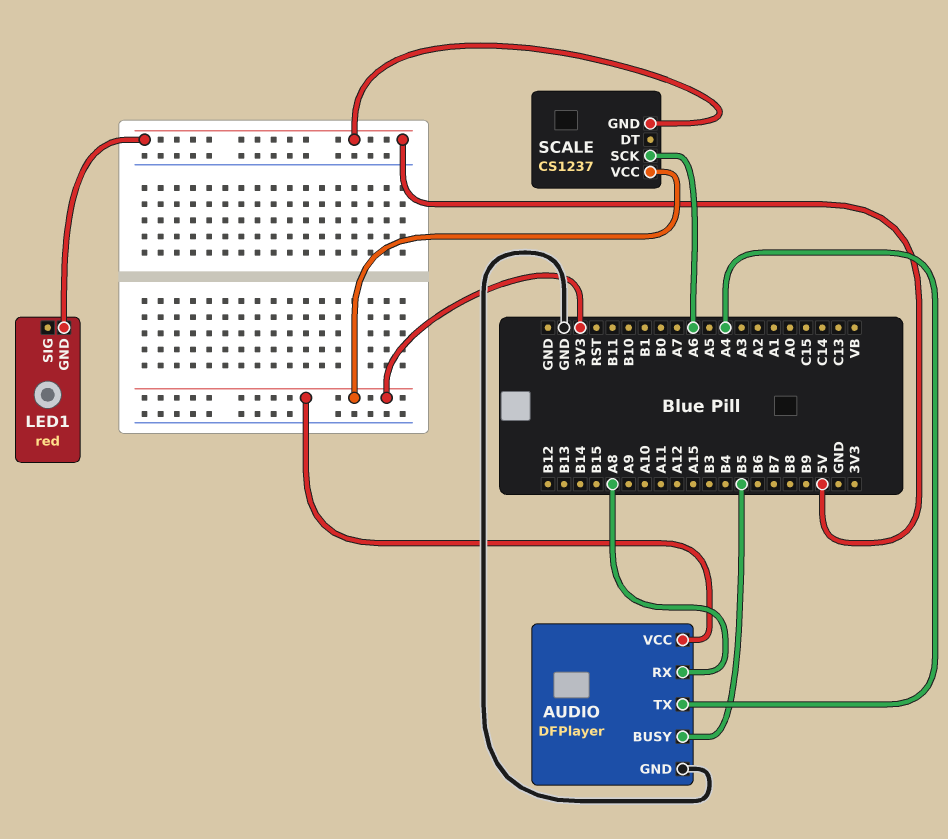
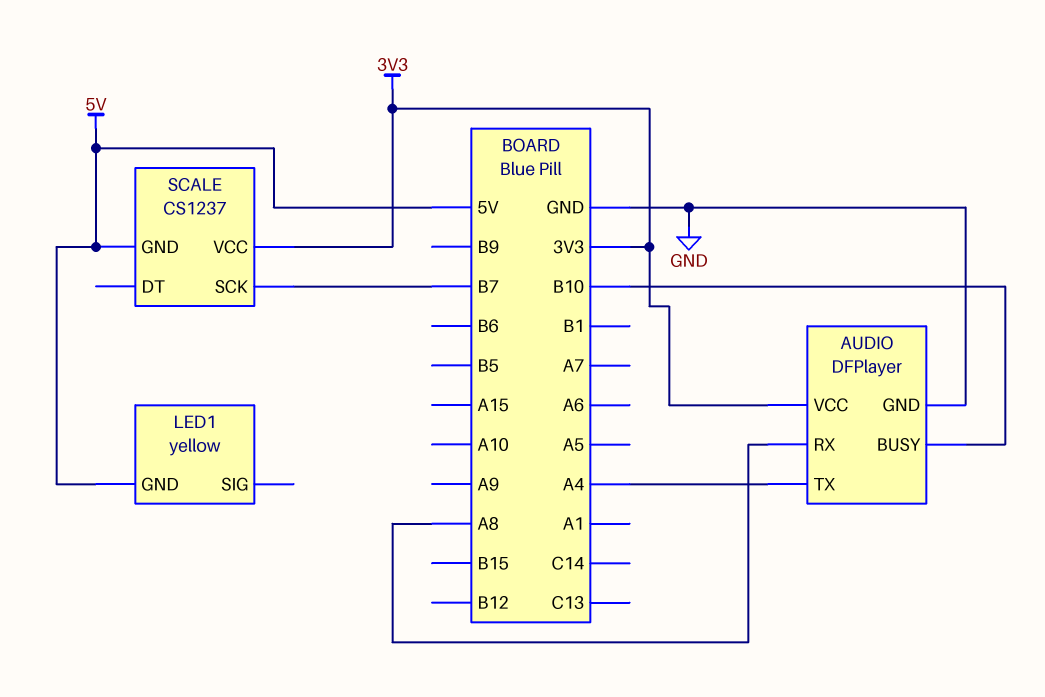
AUDIO pin BUSY: B5 -> B10
LED1: red -> yellow
SCALE pin SCK: A6 -> B7

